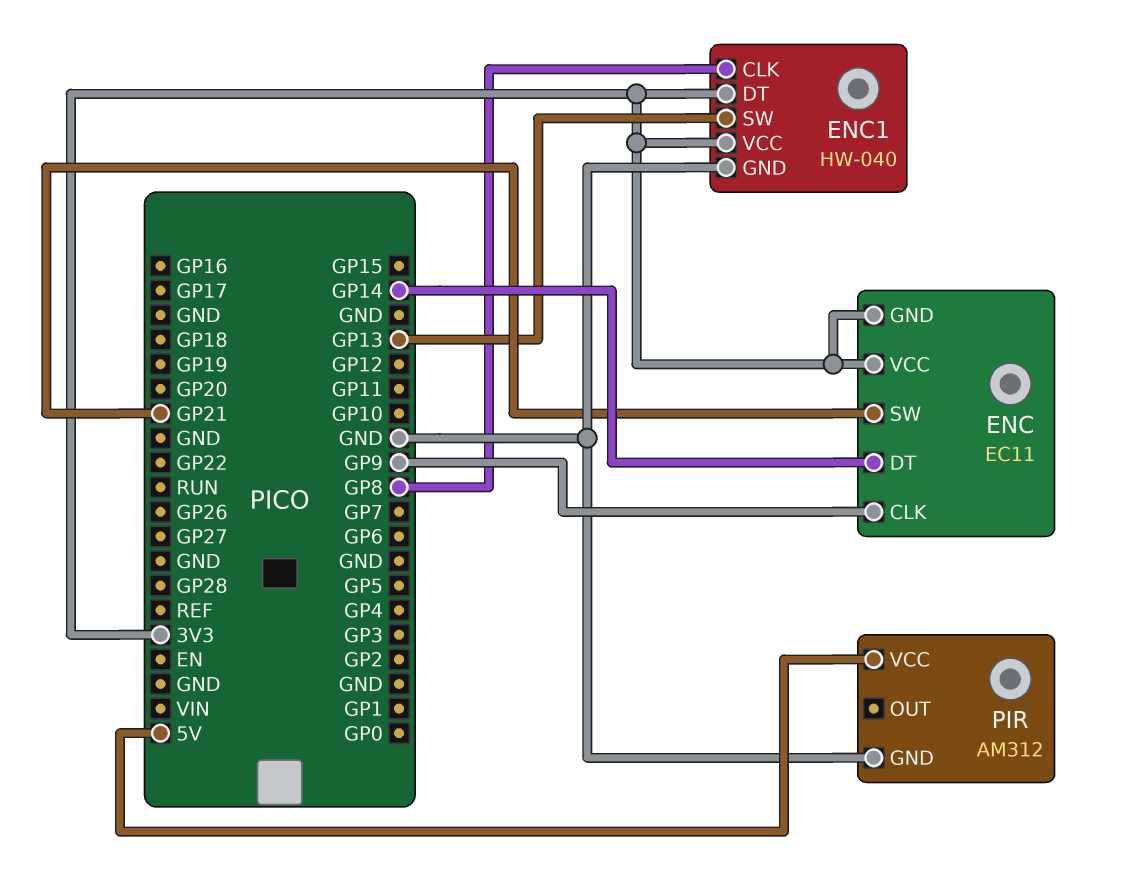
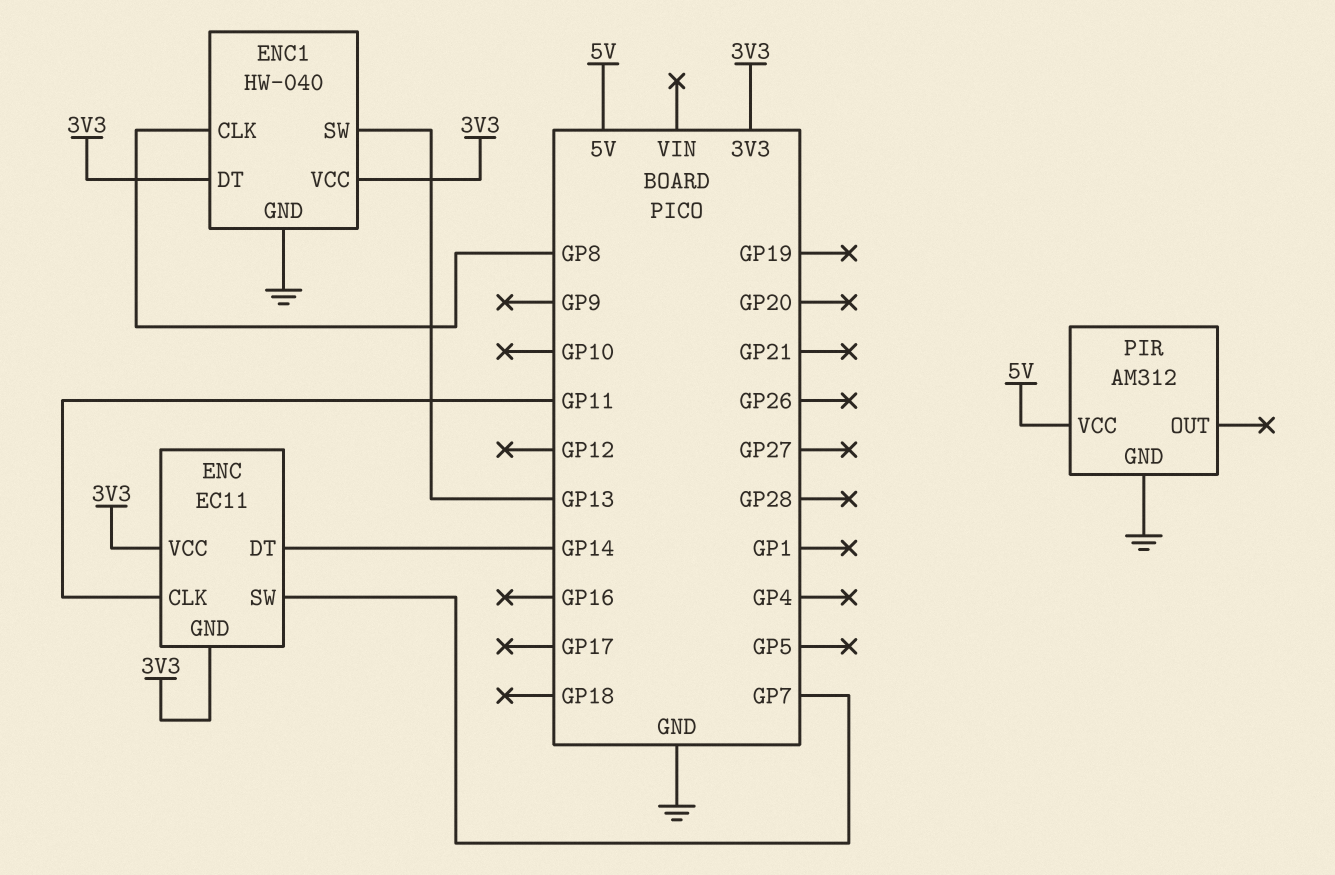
ENC pin CLK: GP9 -> GP11
ENC pin SW: GP21 -> GP7

